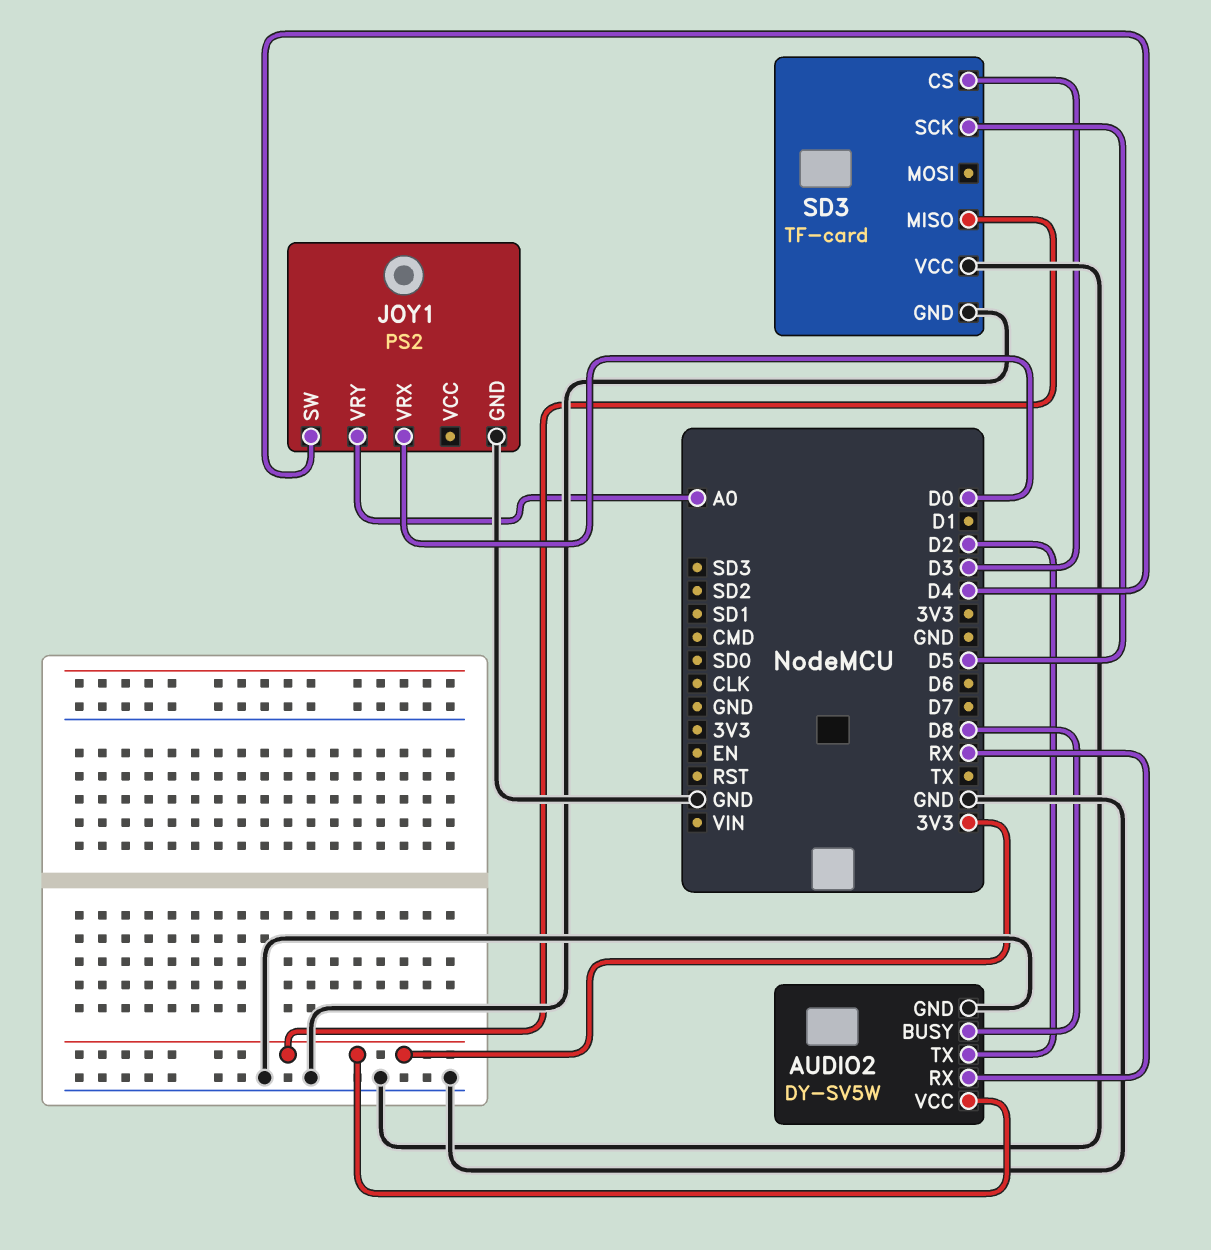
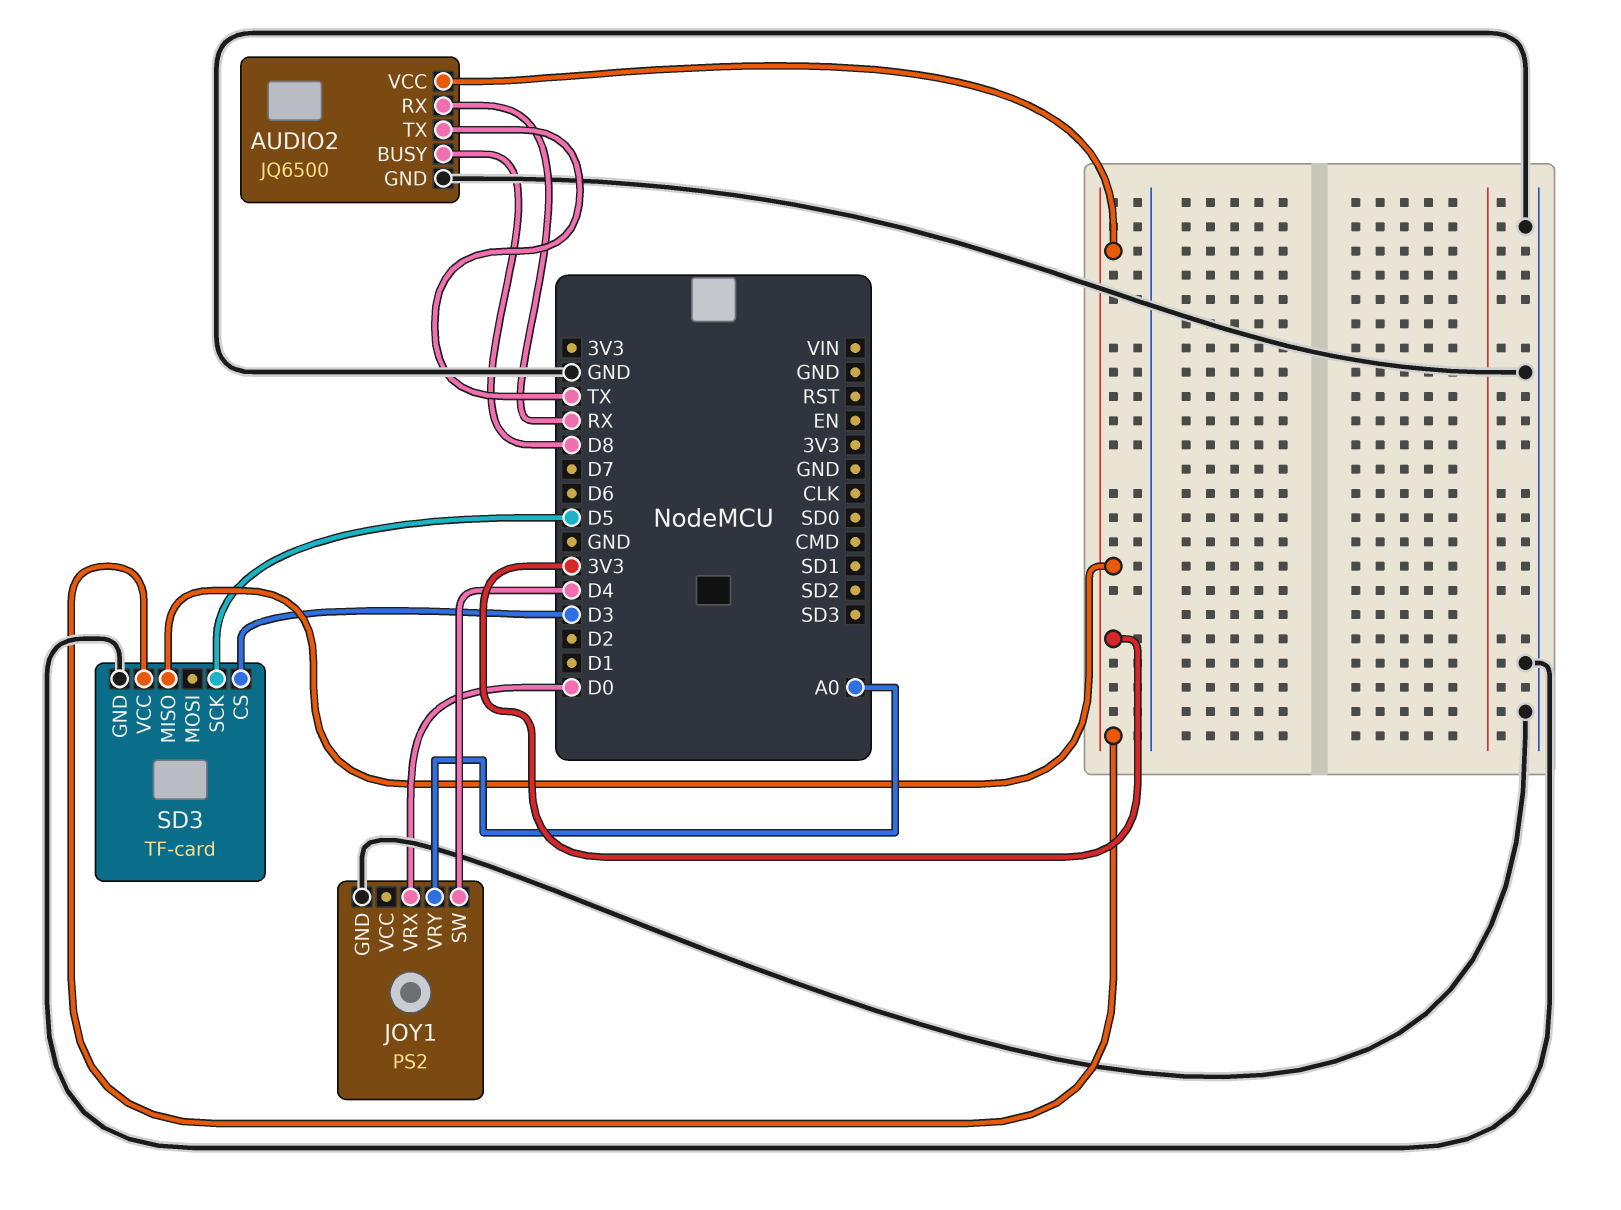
AUDIO2: DY-SV5W -> JQ6500
AUDIO2 pin TX: D2 -> TX
SD3 pin VCC: GND -> 3V3

